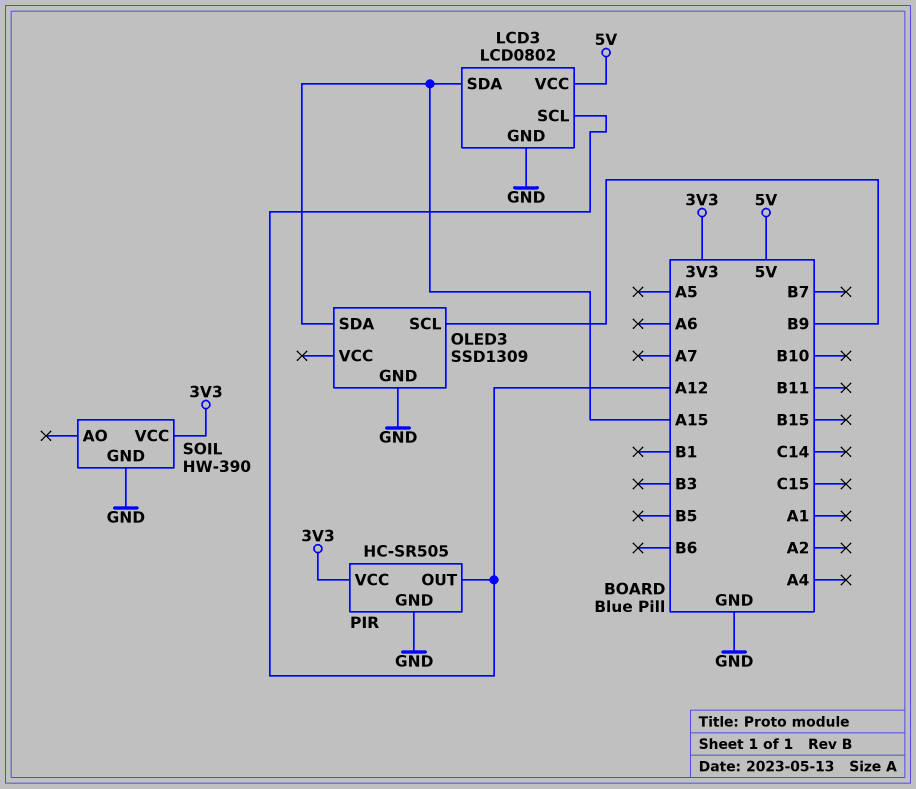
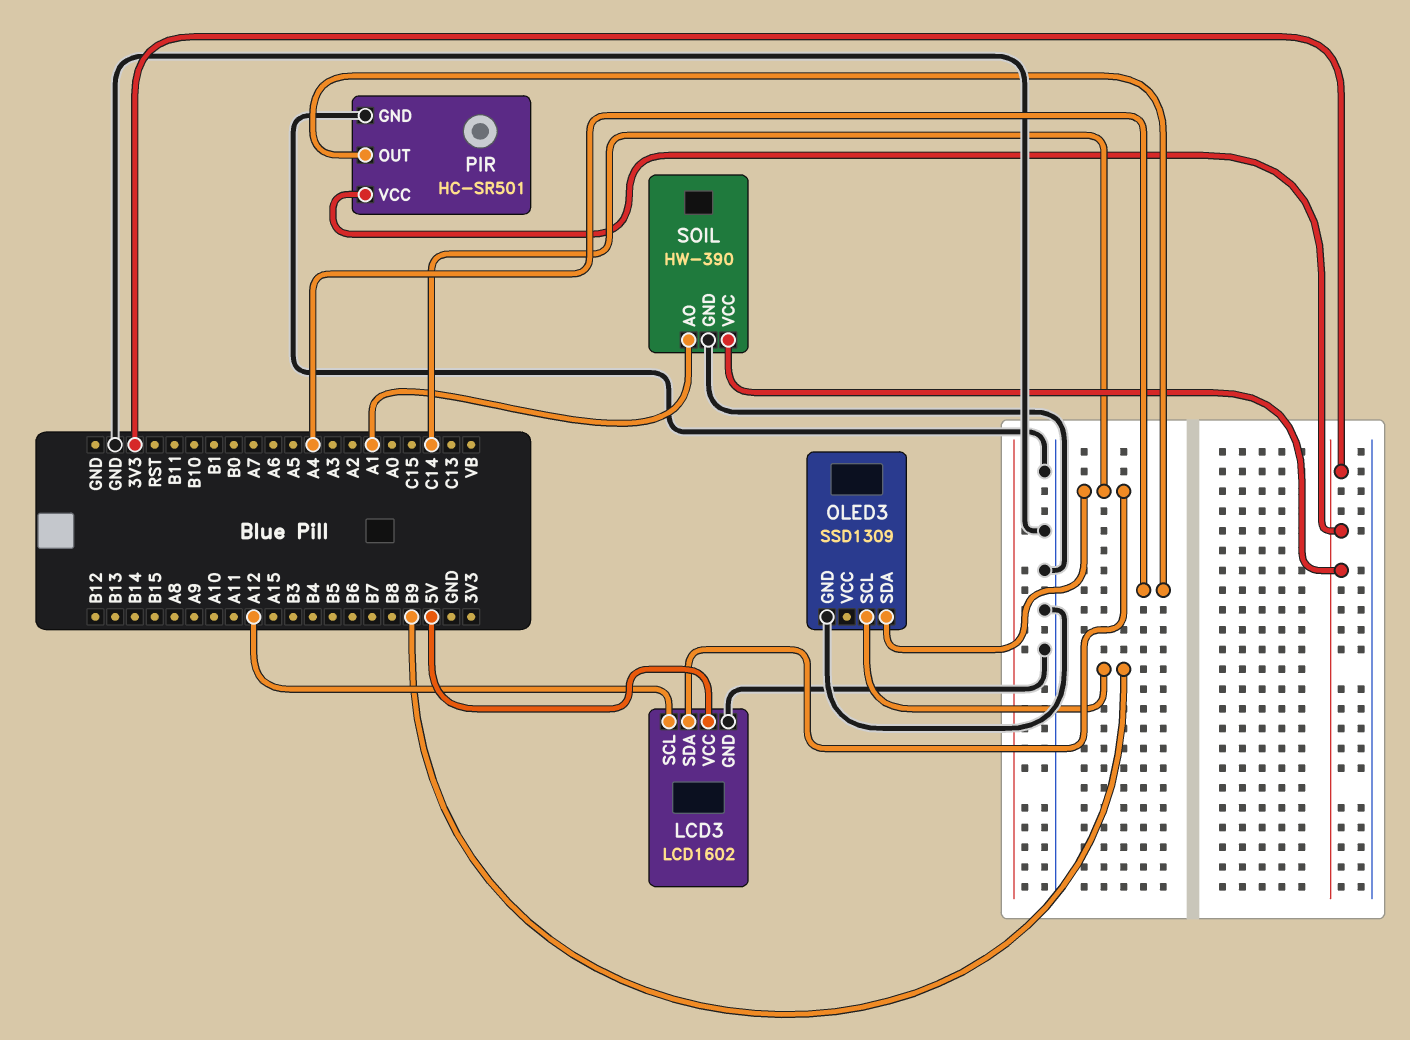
LCD3: LCD0802 -> LCD1602
LCD3 pin SDA: A15 -> C14
OLED3 pin SDA: A15 -> C14
PIR: HC-SR505 -> HC-SR501
PIR pin OUT: A12 -> A4
SOIL pin AO: none -> A1

